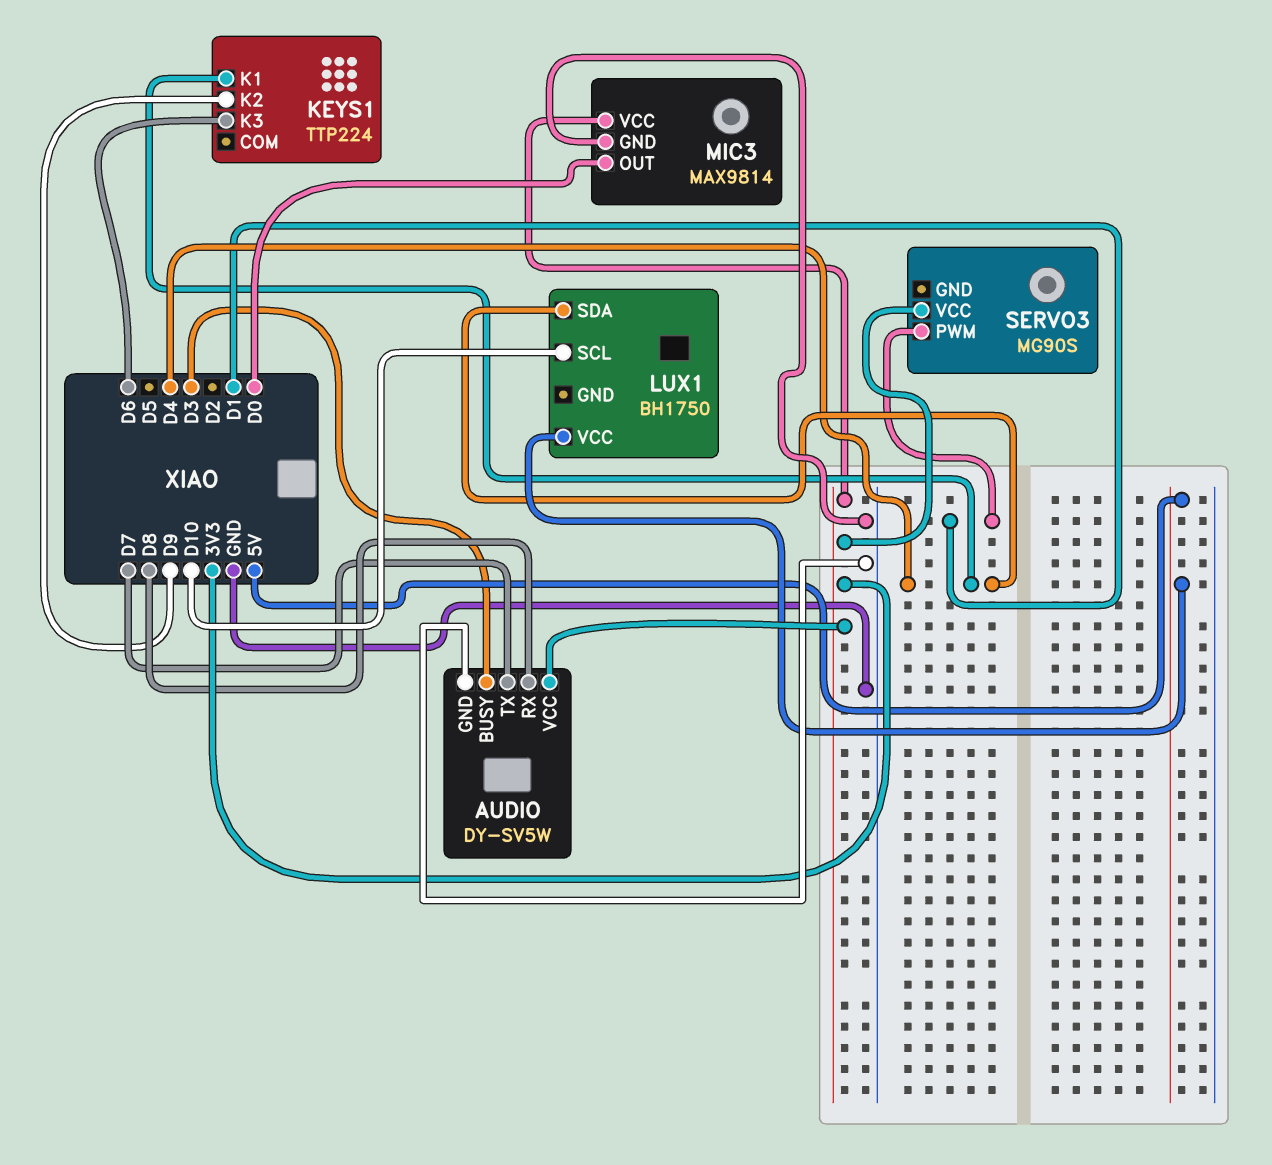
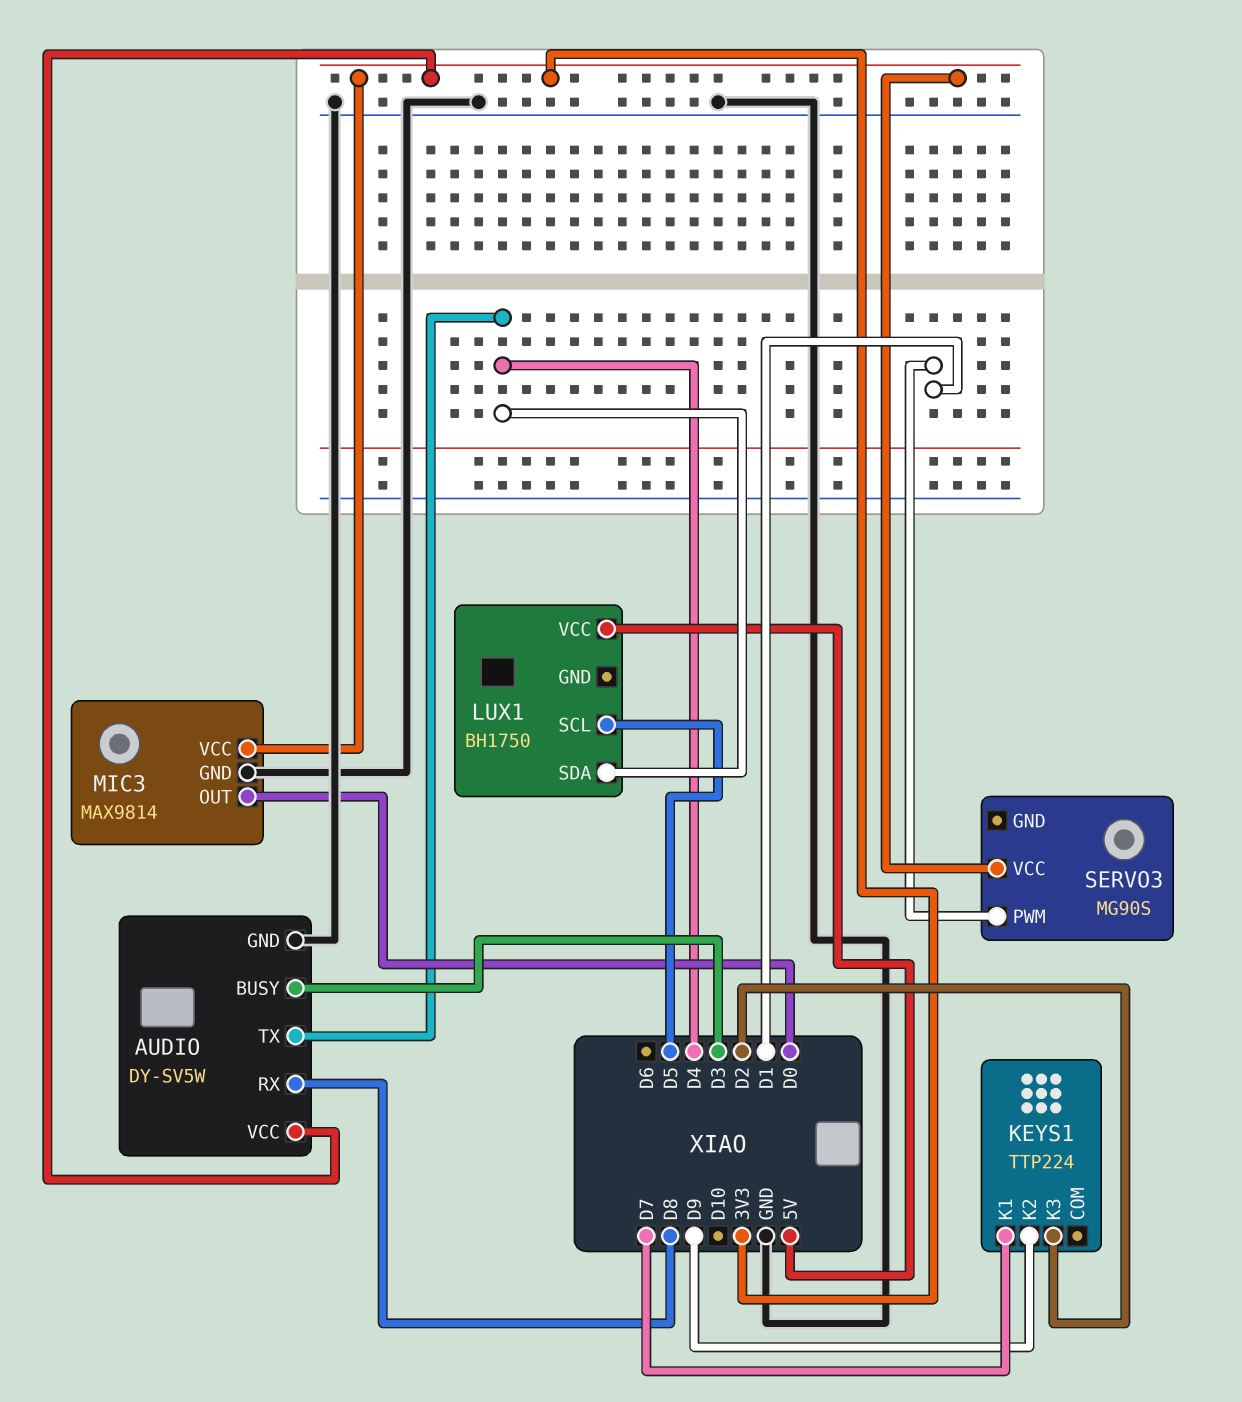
AUDIO pin TX: D7 -> D4
KEYS1 pin K1: D4 -> D7
KEYS1 pin K3: D6 -> D2
LUX1 pin SCL: D10 -> D5

